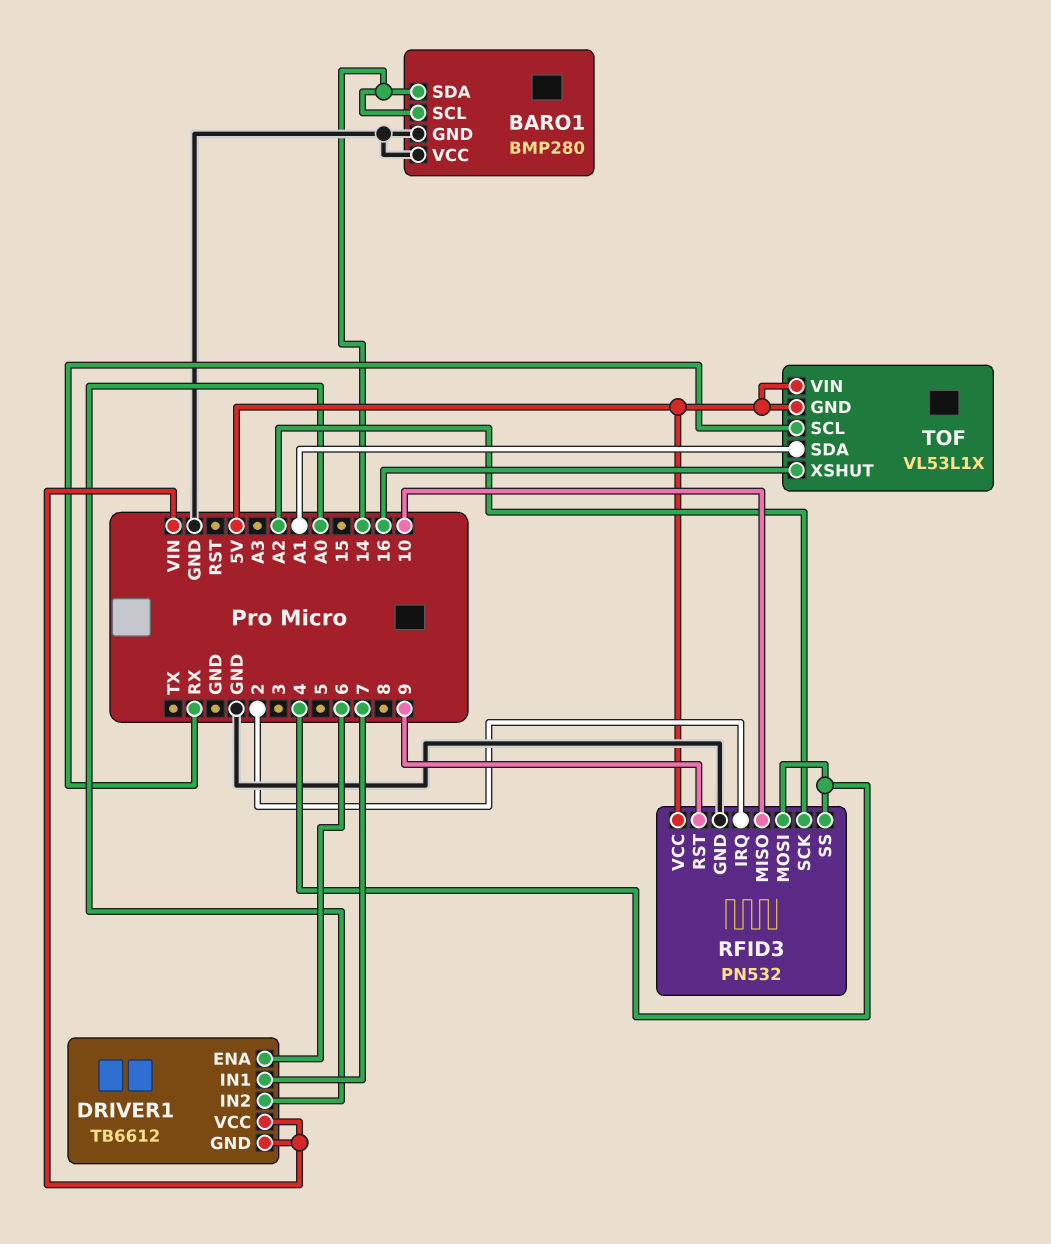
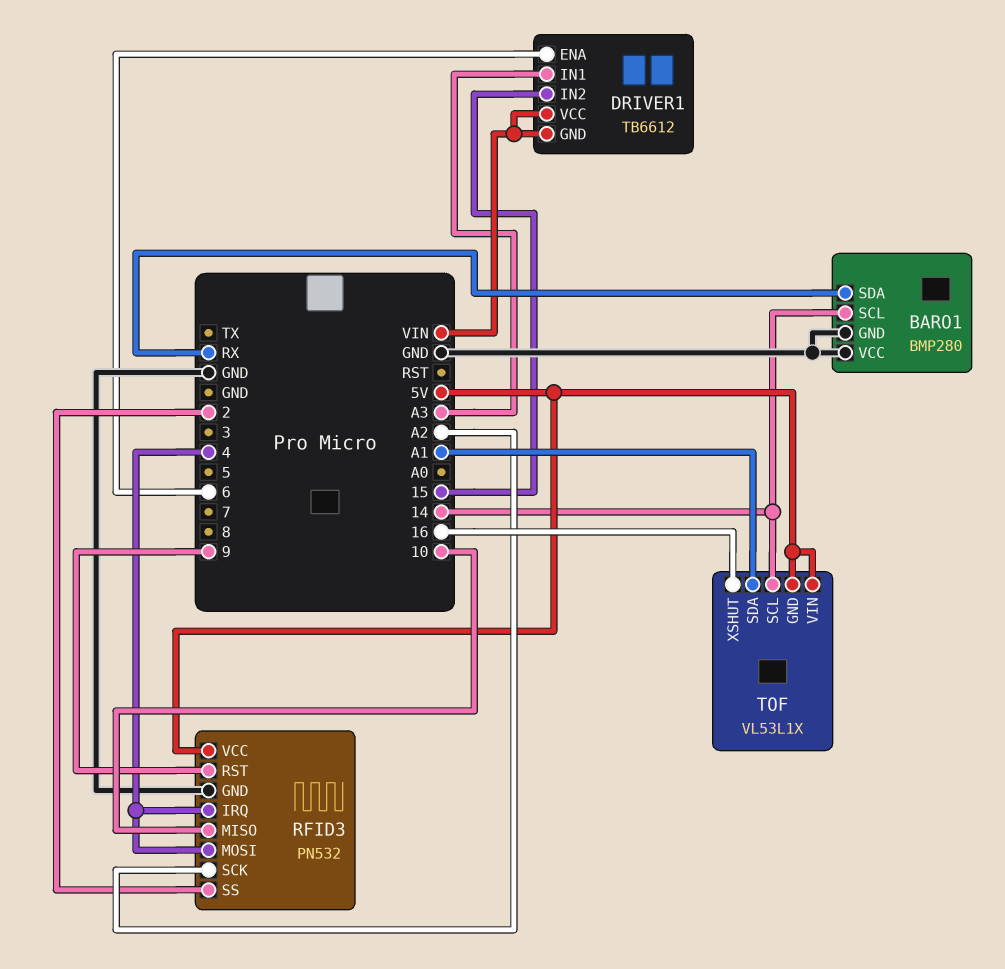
BARO1 pin SDA: 14 -> RX
DRIVER1 pin IN1: 7 -> A3
DRIVER1 pin IN2: A0 -> 15
RFID3 pin IRQ: 2 -> 4
RFID3 pin SS: 4 -> 2
TOF pin SCL: RX -> 14

